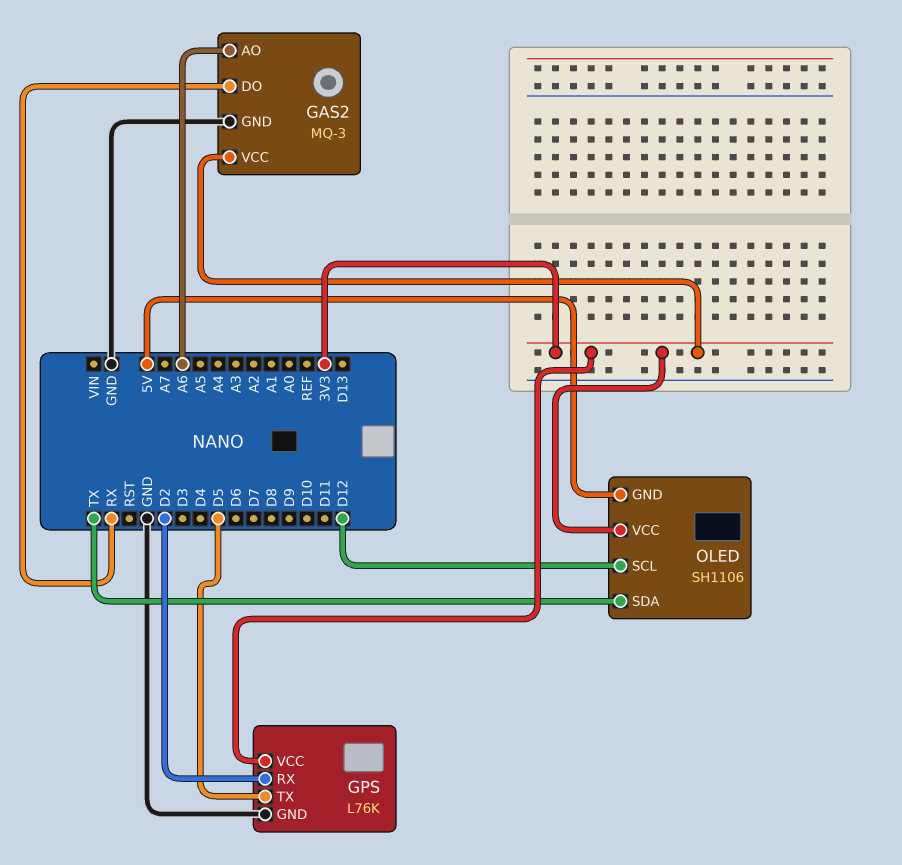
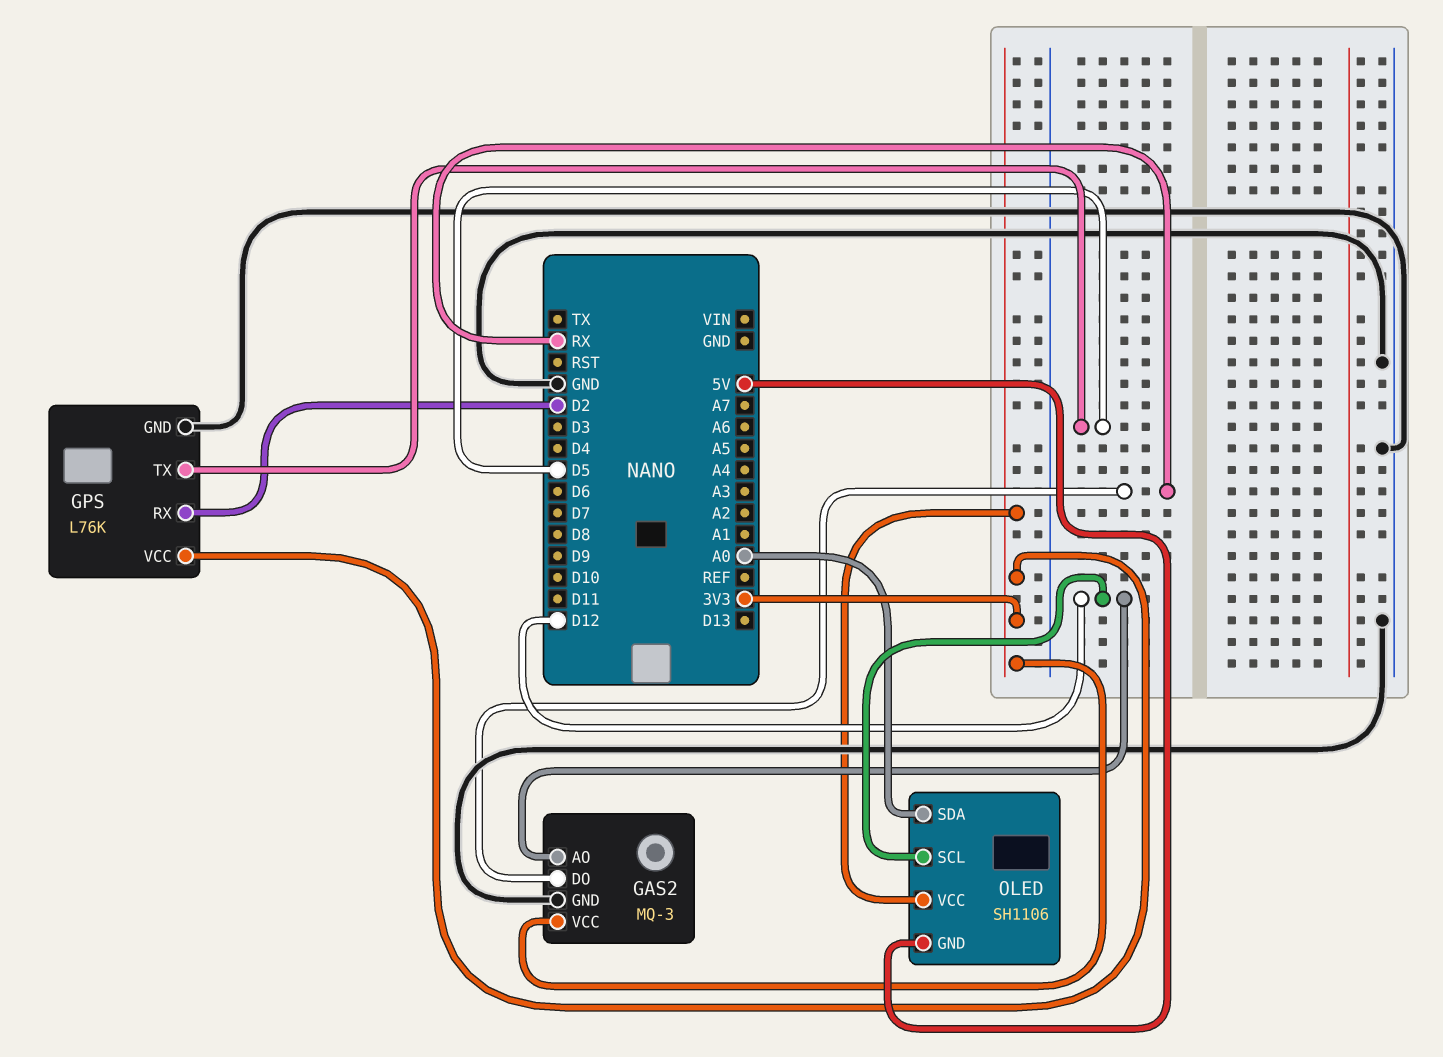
GAS2 pin AO: A6 -> D12
OLED pin SDA: TX -> A0

